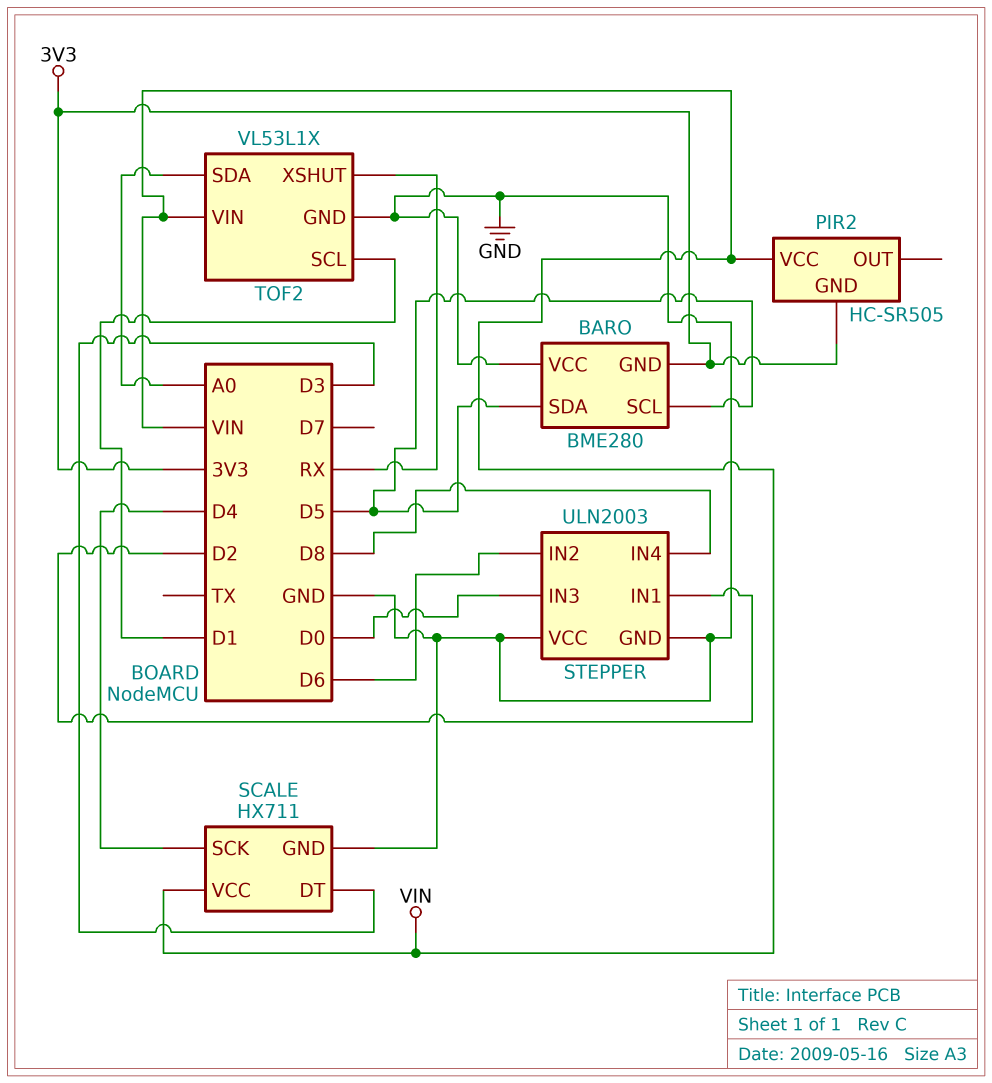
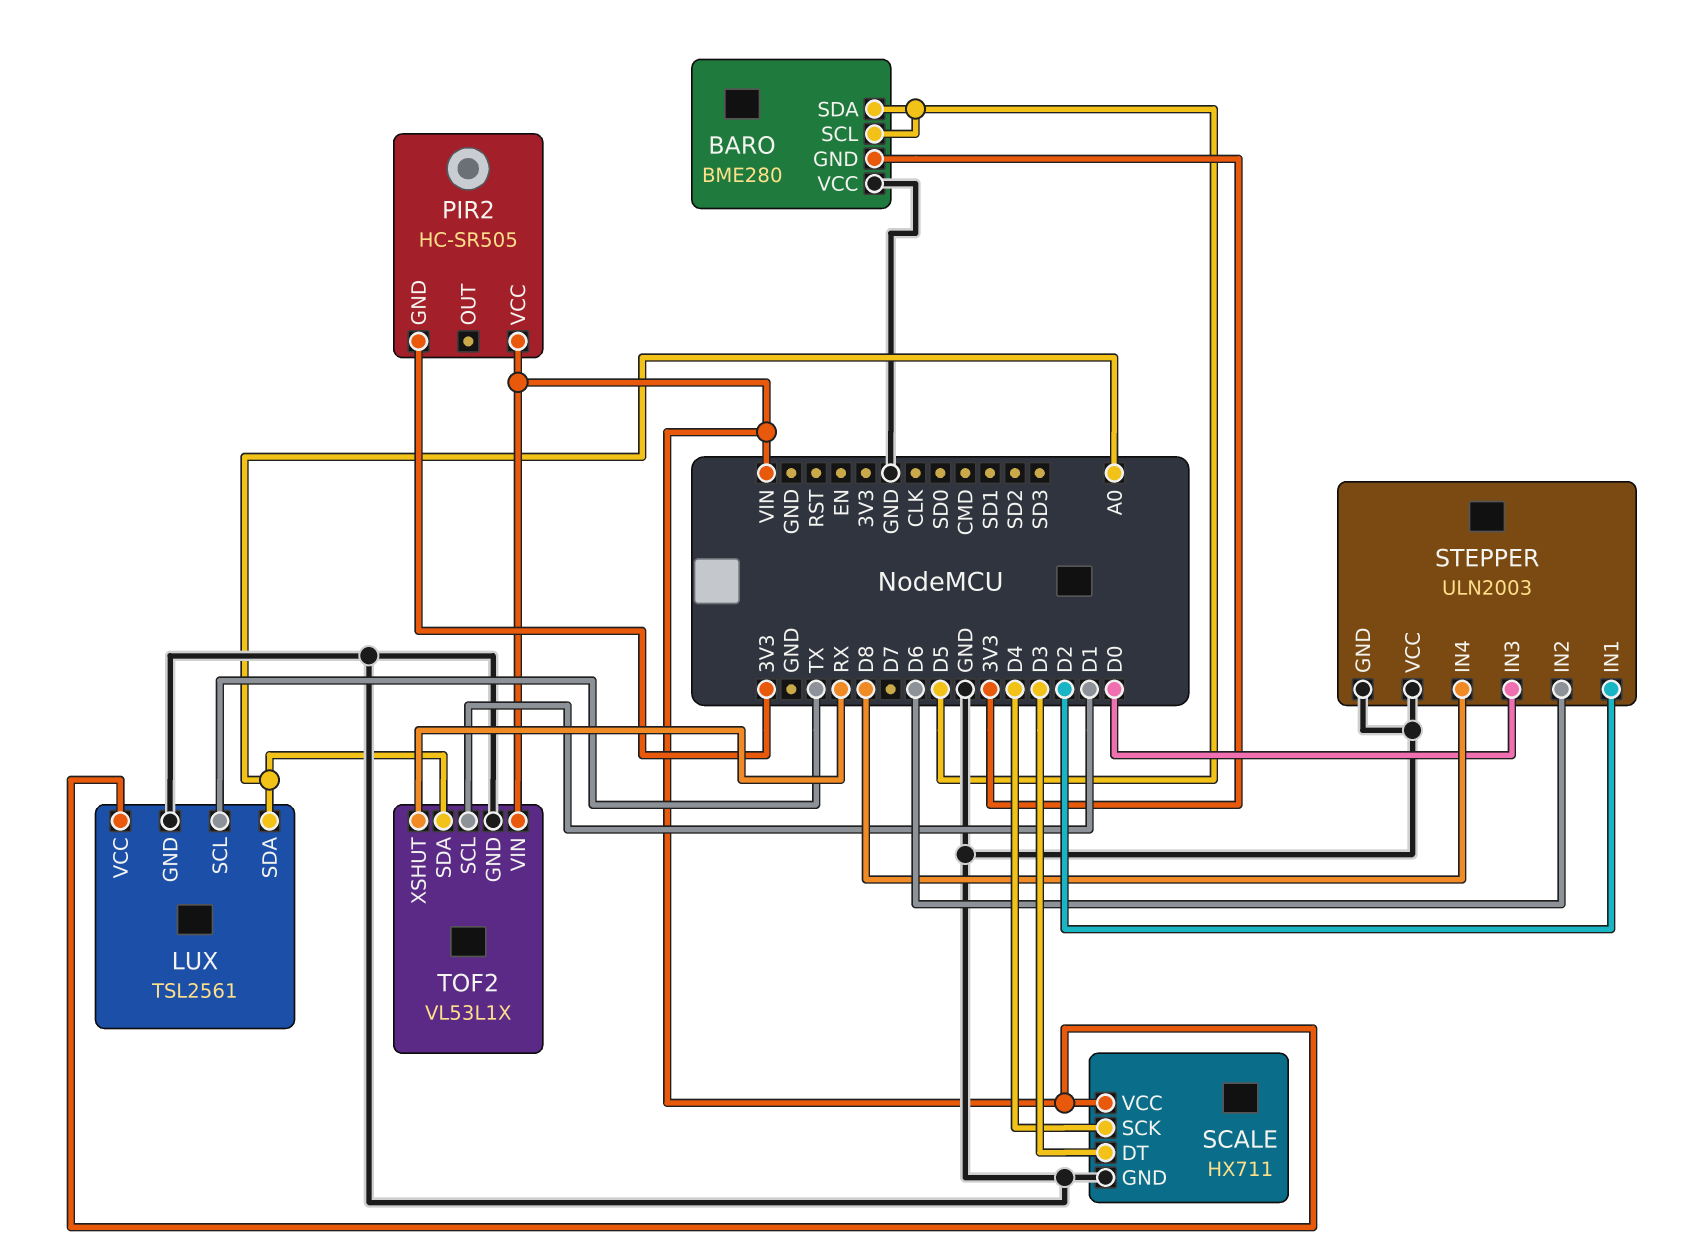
LUX: none -> TSL2561
LUX pin GND: none -> GND
LUX pin SCL: none -> TX
LUX pin SDA: none -> A0
LUX pin VCC: none -> VIN

